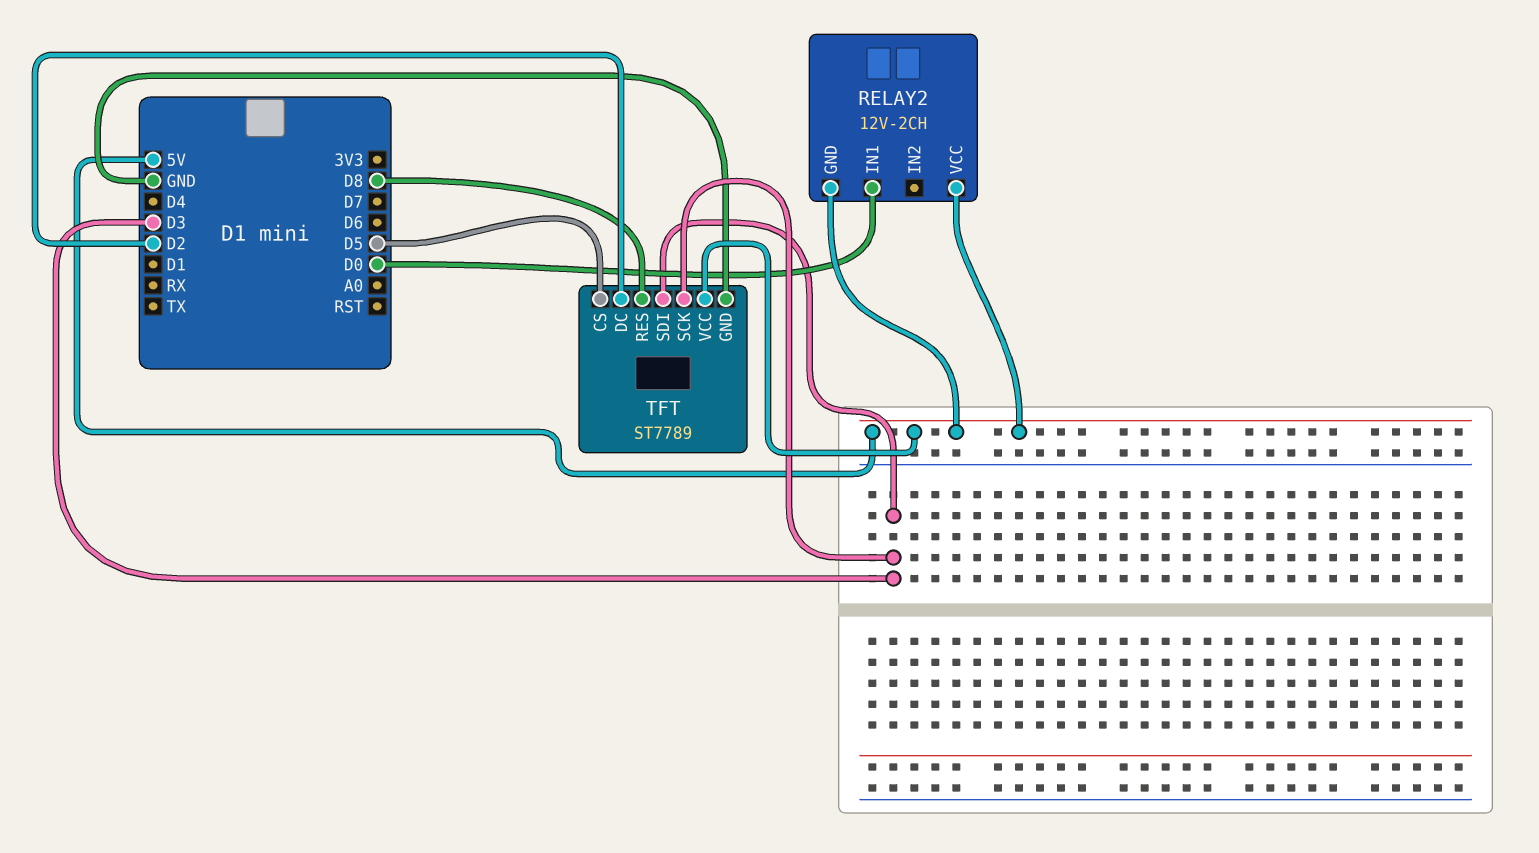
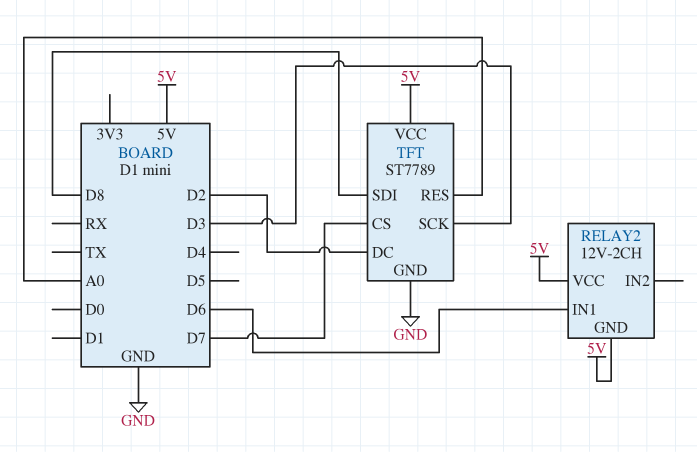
RELAY2 pin IN1: D0 -> D6
TFT pin CS: D5 -> D7
TFT pin RES: D8 -> A0
TFT pin SDI: D3 -> D8

